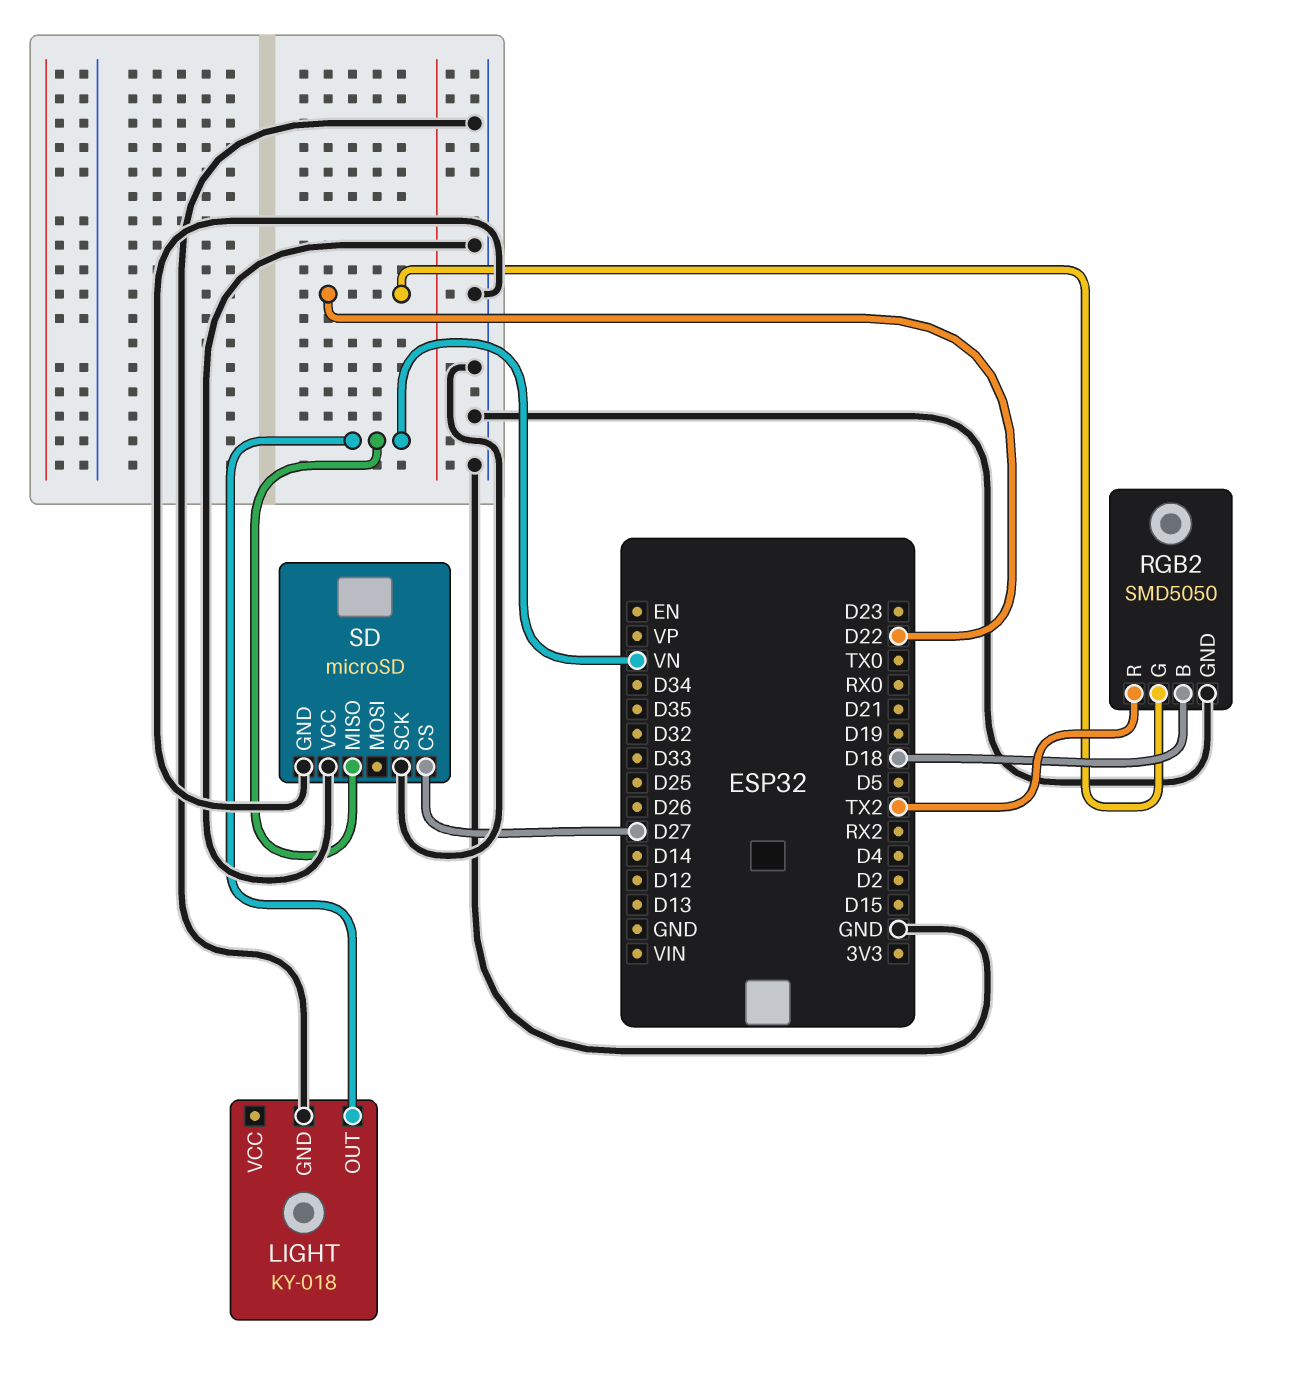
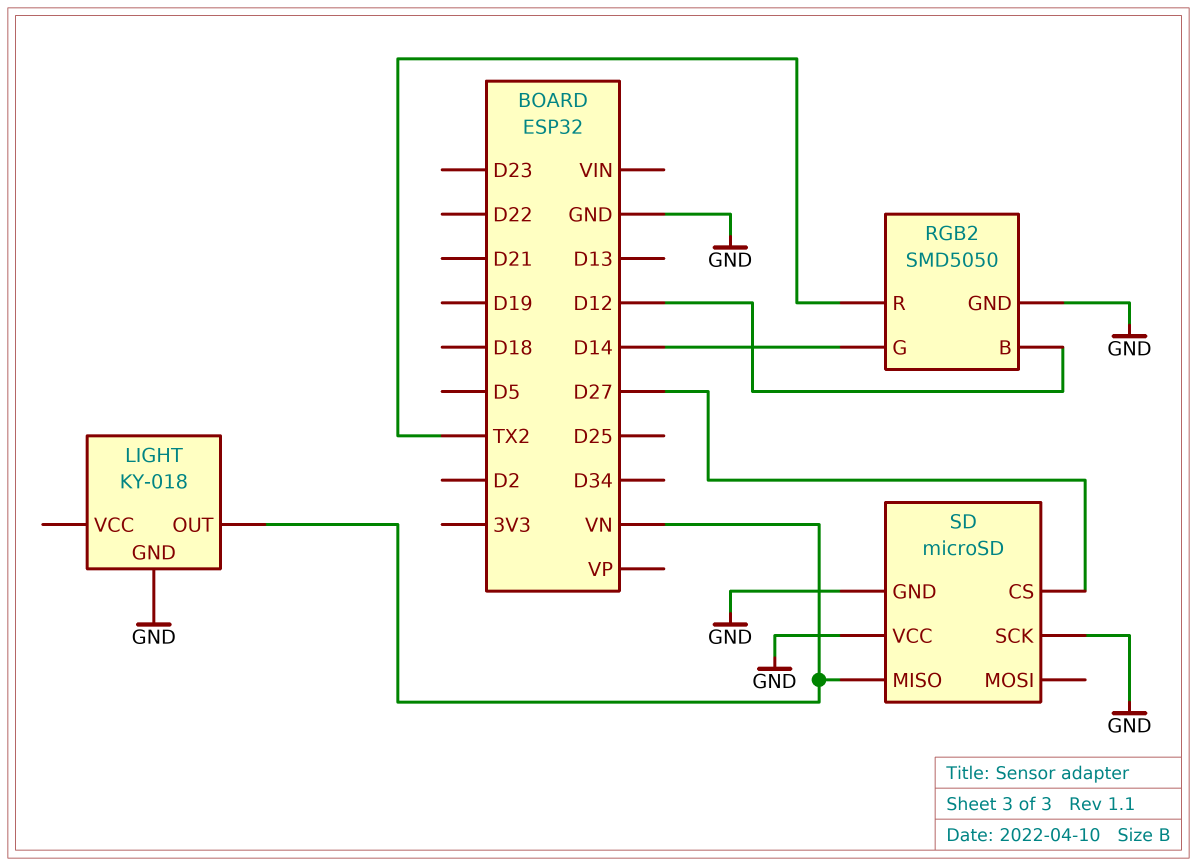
RGB2 pin B: D18 -> D12
RGB2 pin G: D22 -> D14

